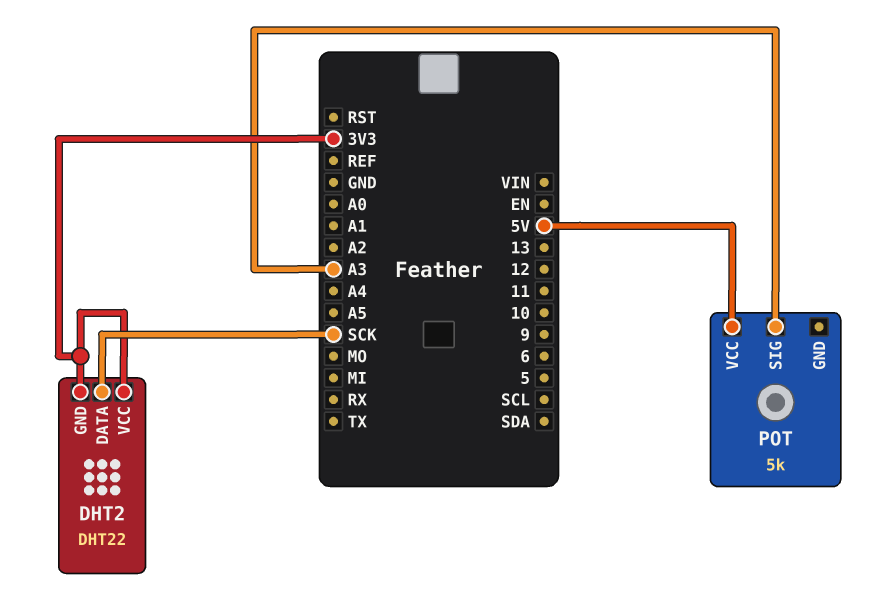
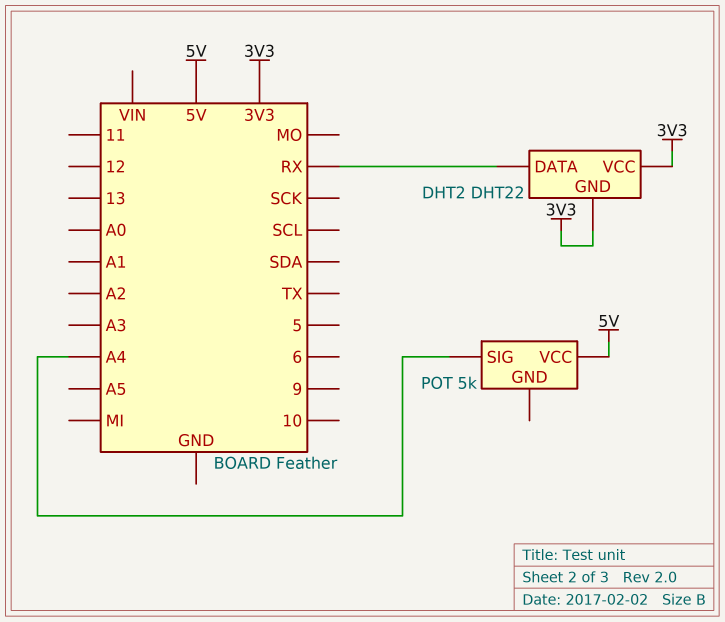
DHT2 pin DATA: SCK -> RX
POT pin SIG: A3 -> A4

